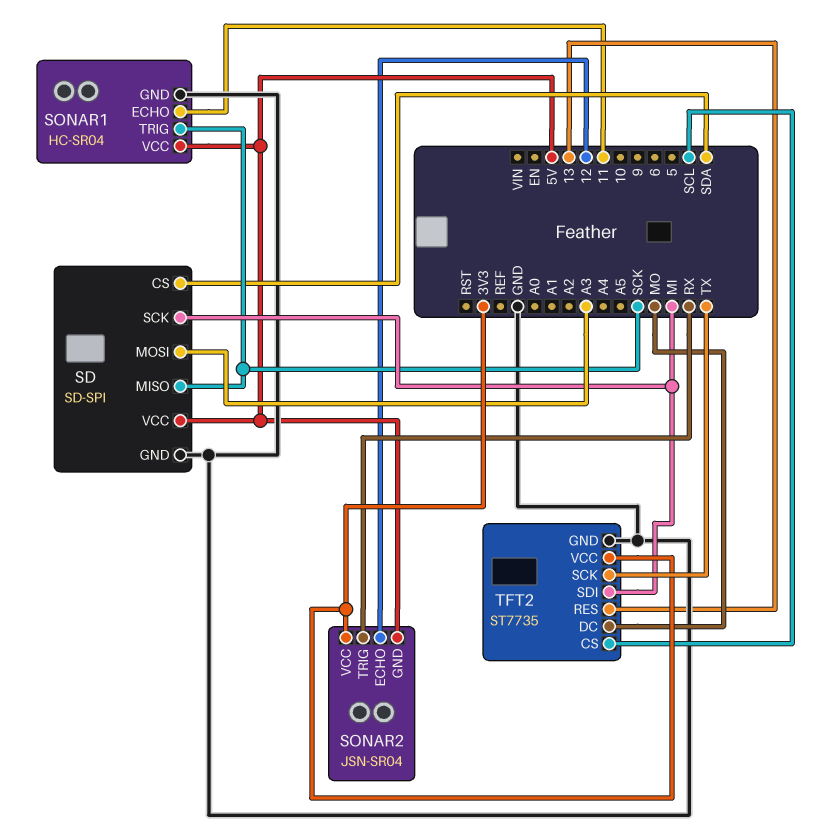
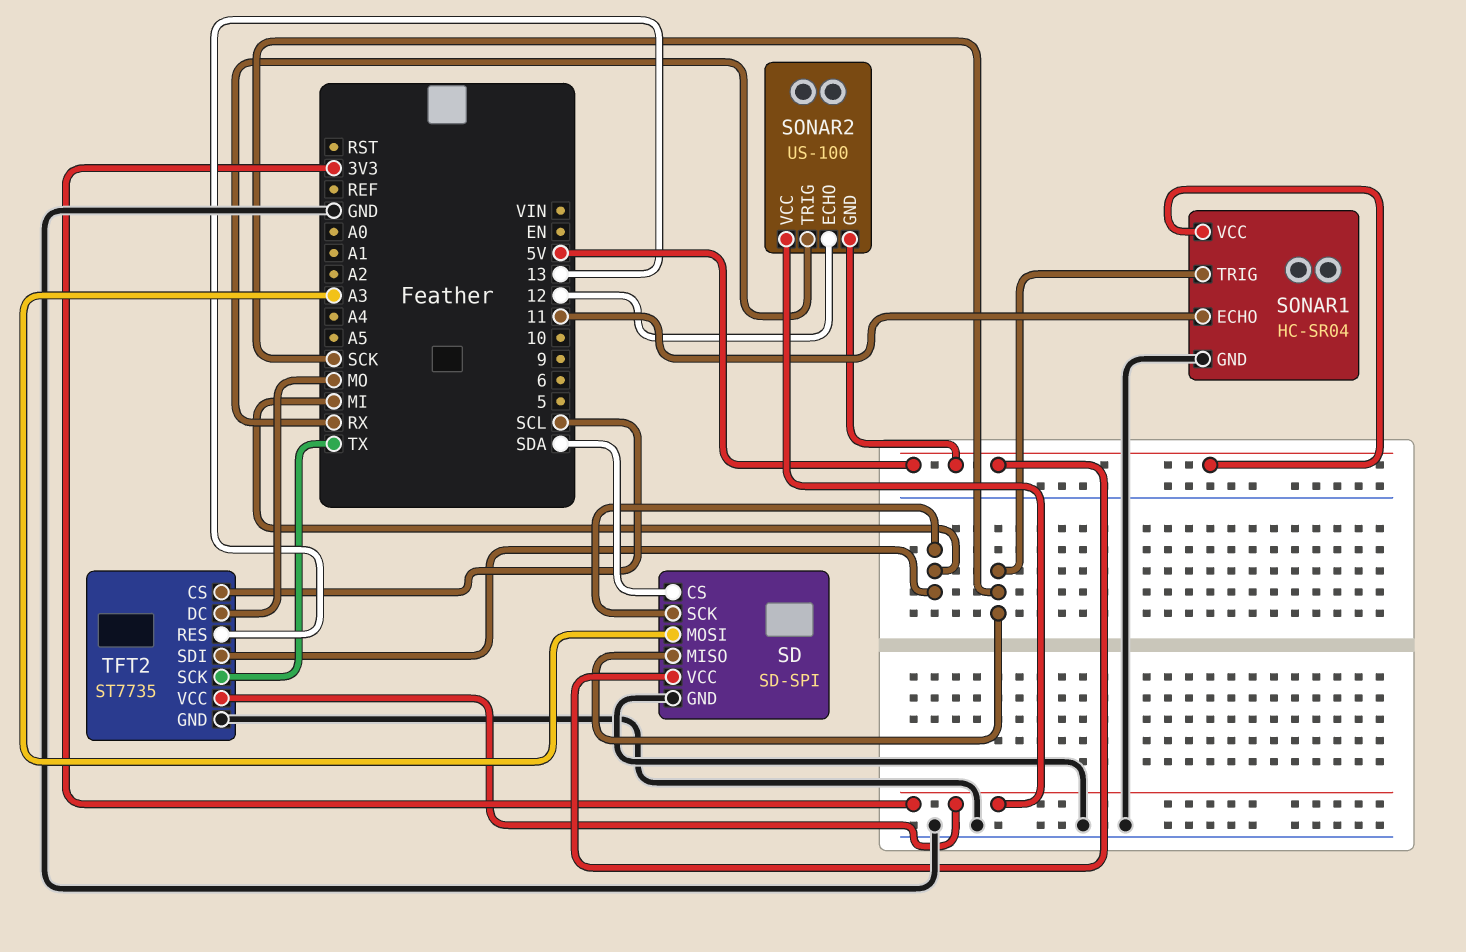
SONAR2: JSN-SR04 -> US-100

